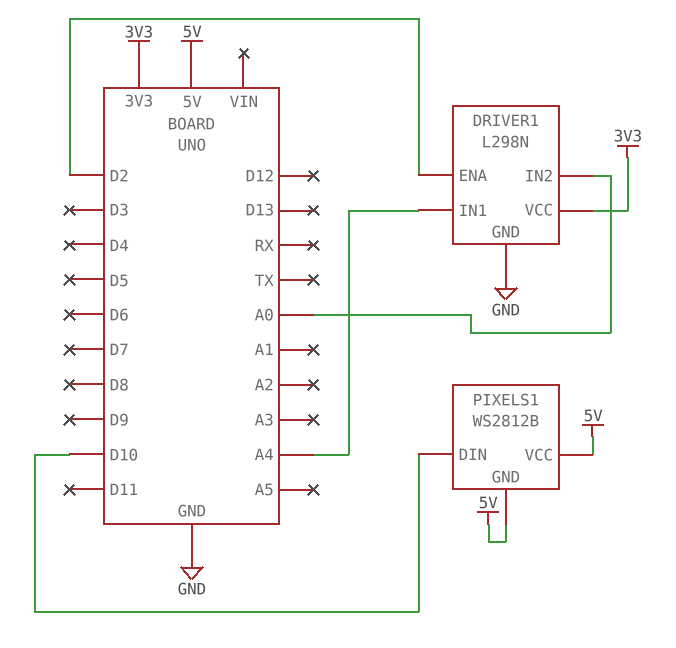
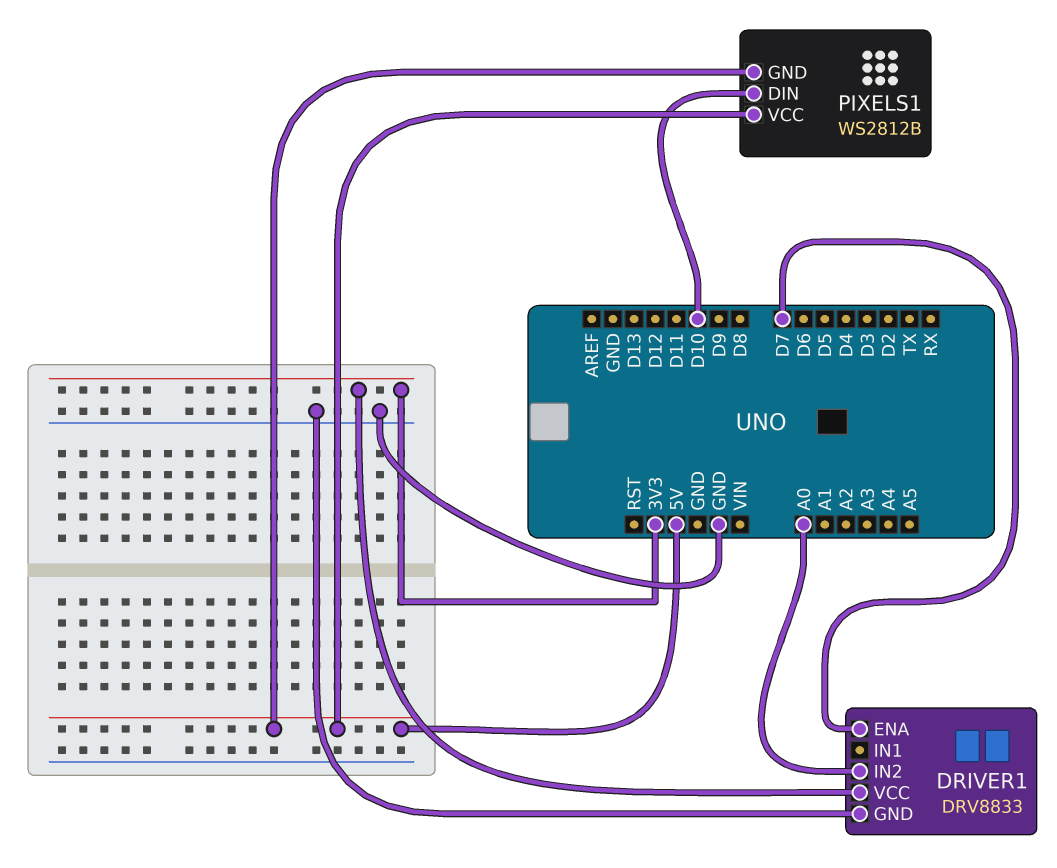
DRIVER1: L298N -> DRV8833
DRIVER1 pin ENA: D2 -> D7
DRIVER1 pin IN1: A4 -> none

